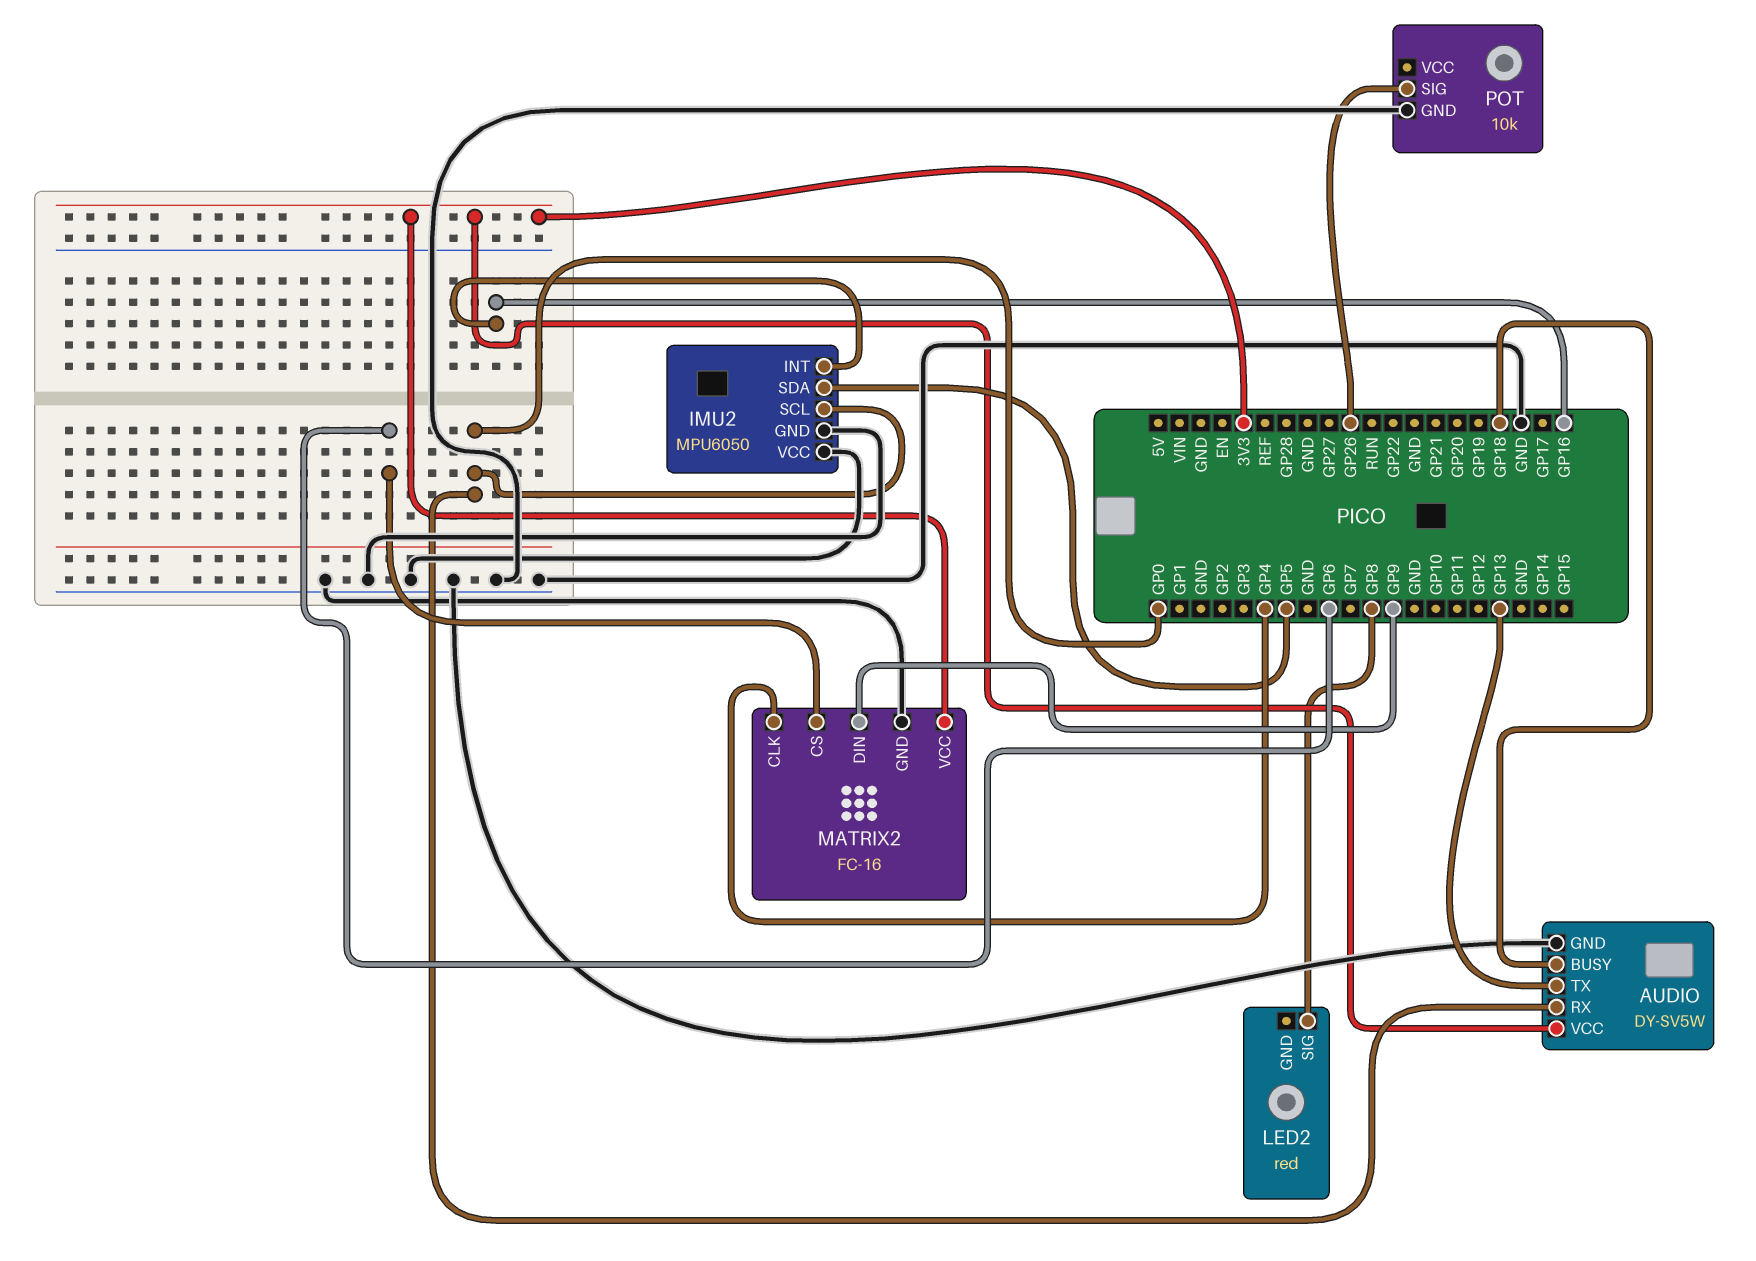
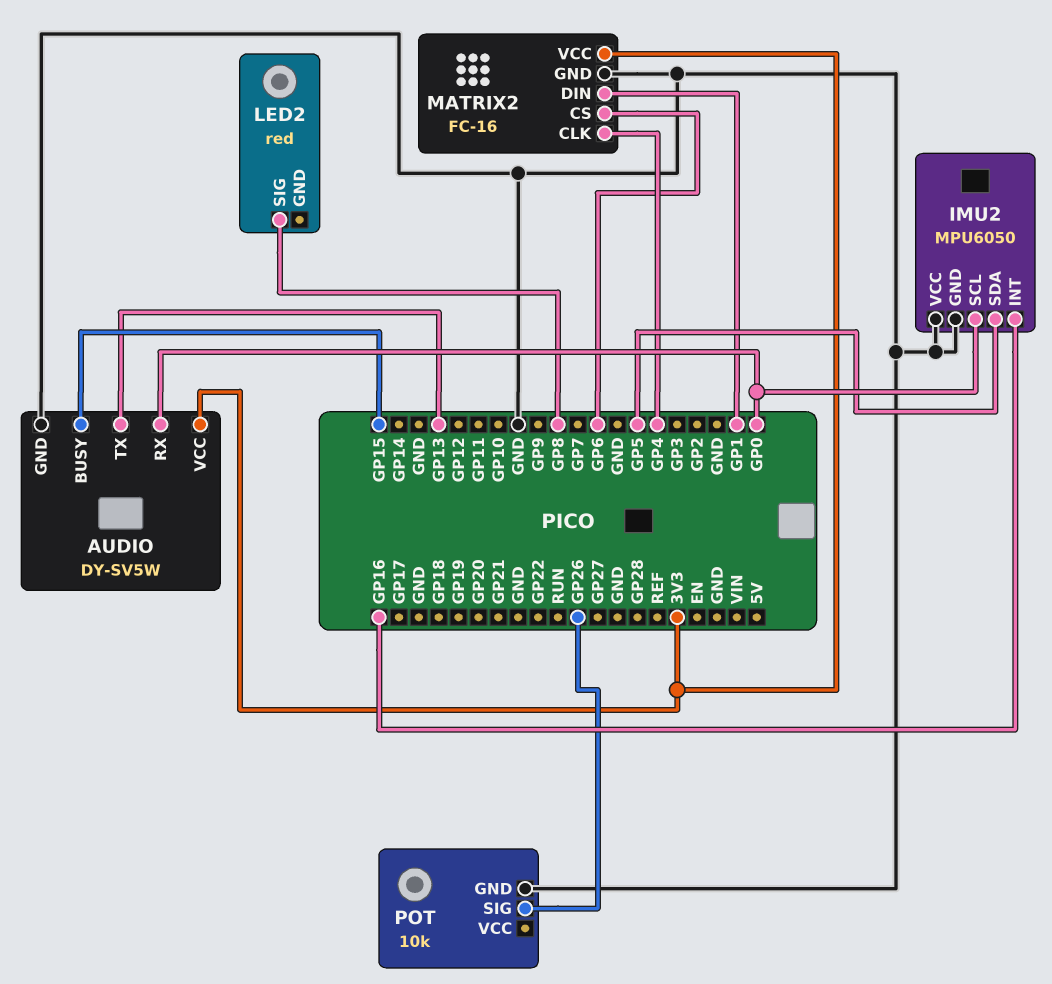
AUDIO pin BUSY: GP18 -> GP15
MATRIX2 pin DIN: GP9 -> GP1

